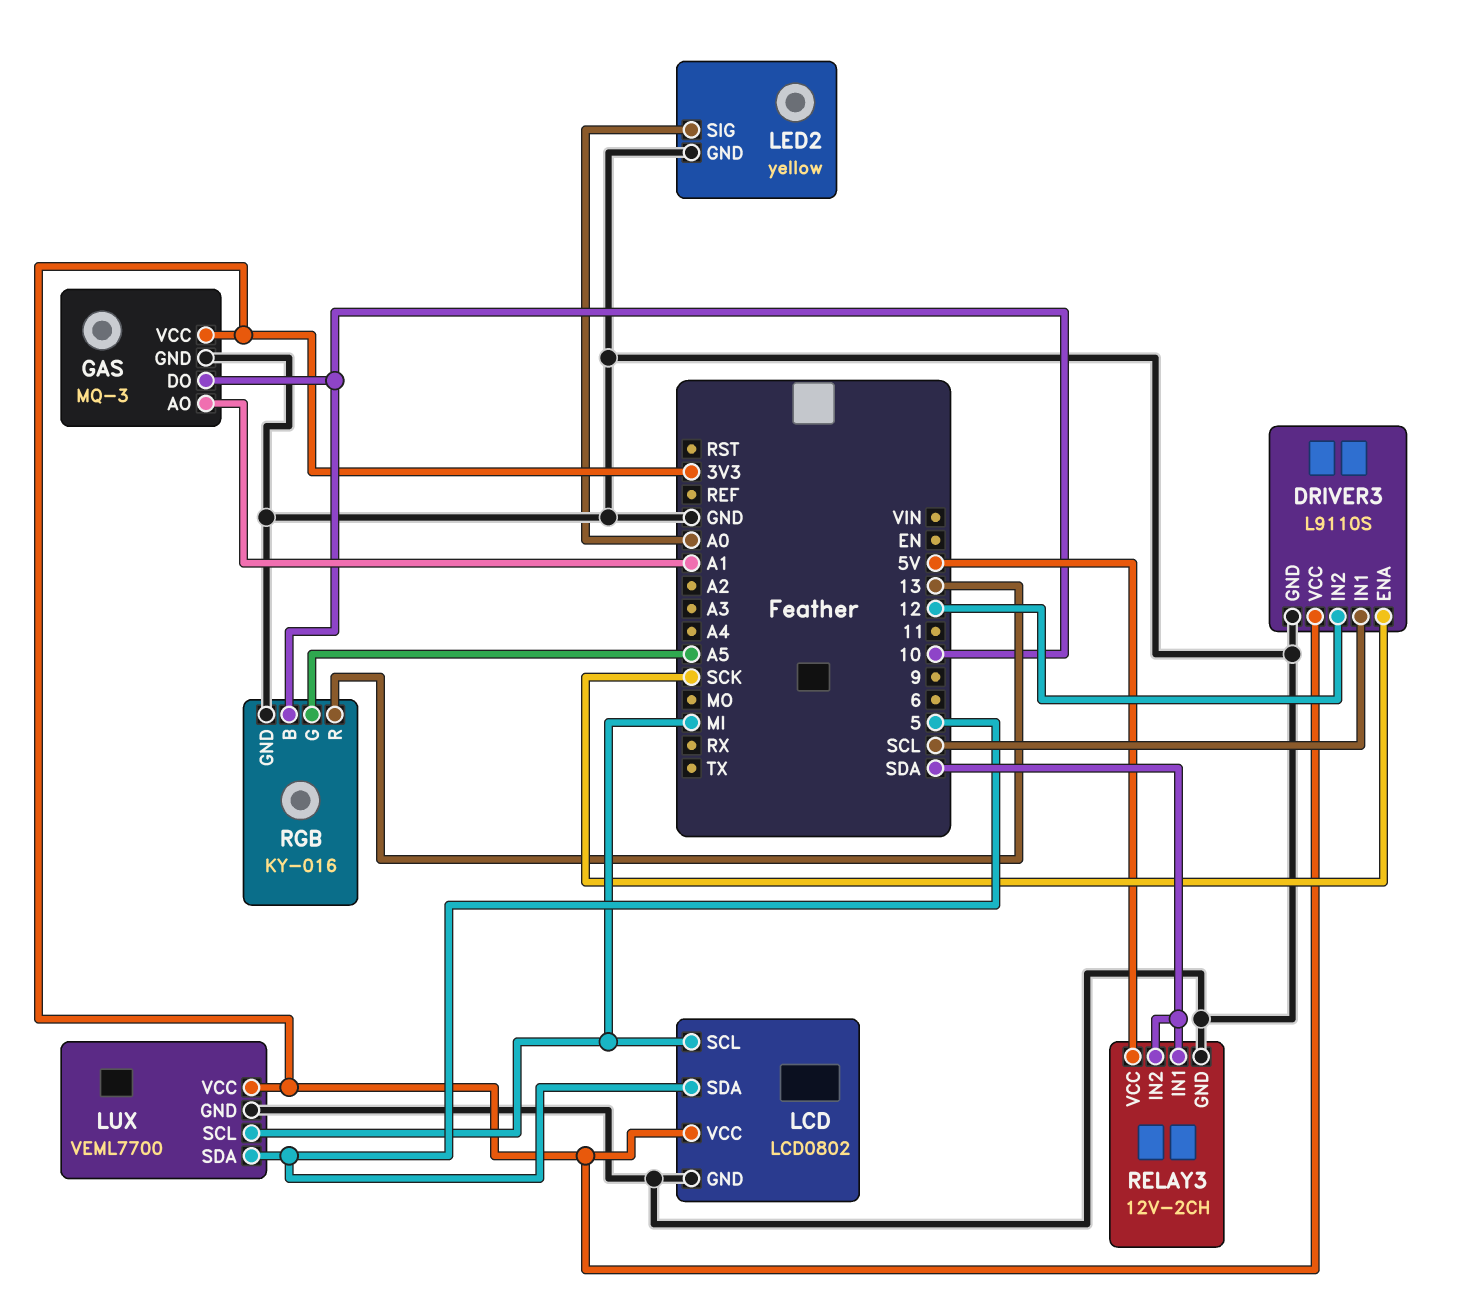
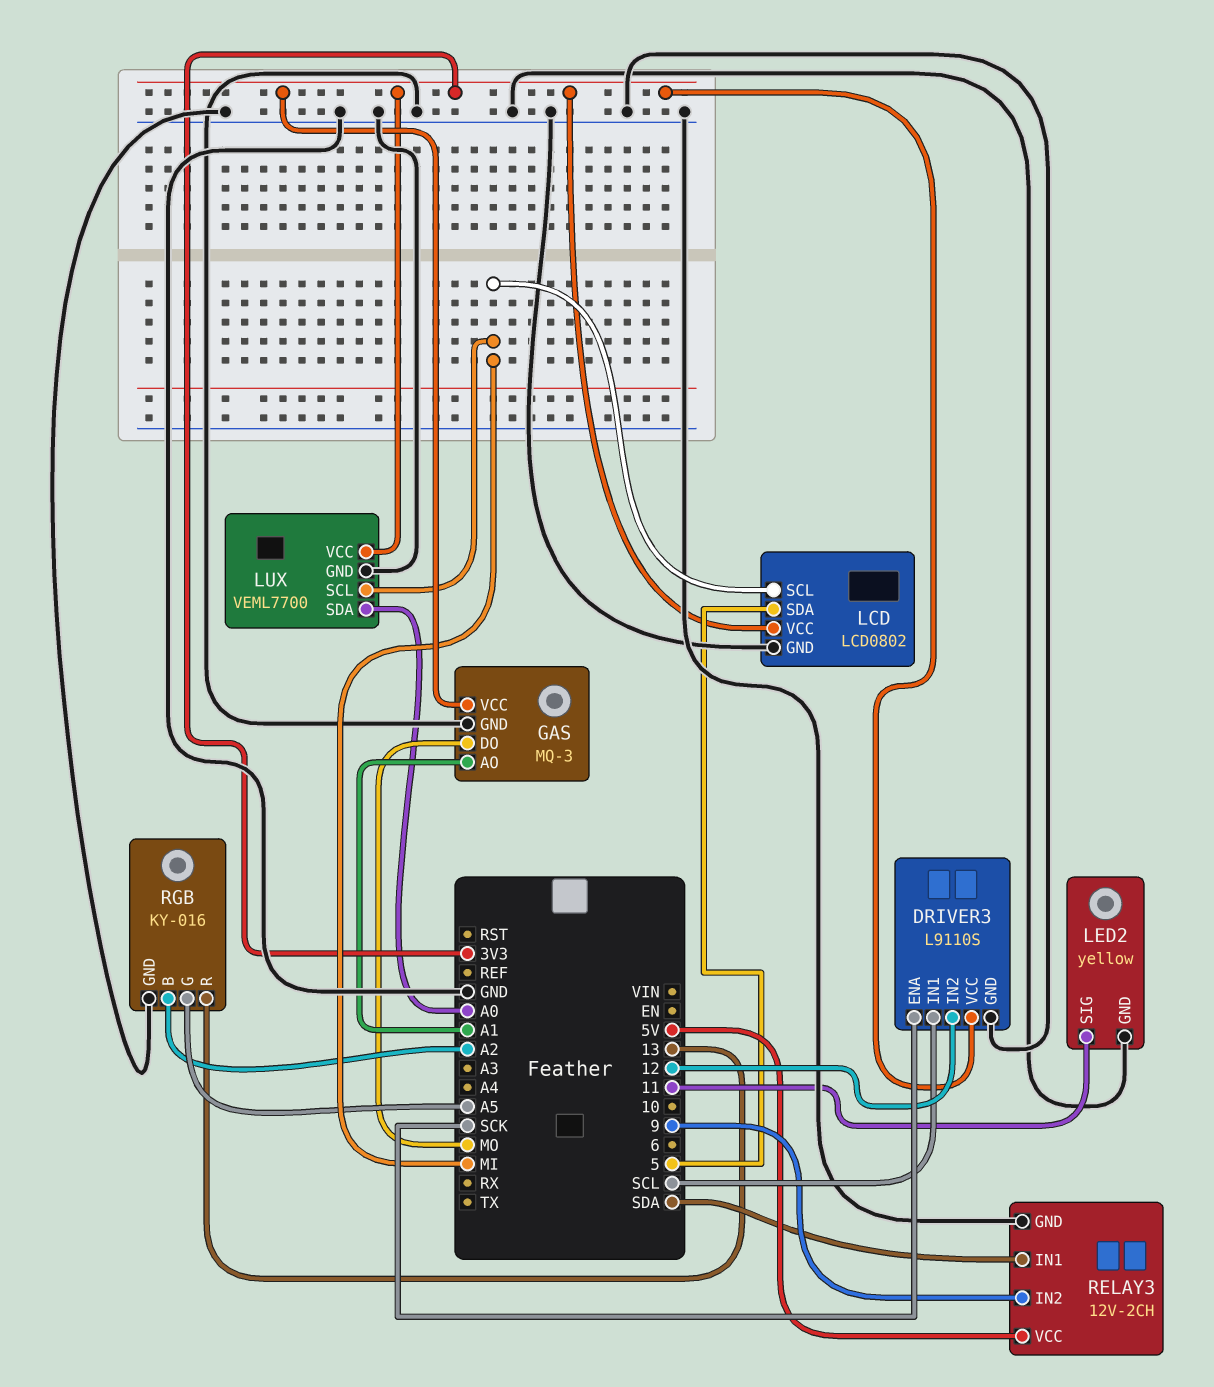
GAS pin DO: 10 -> MO
LED2 pin SIG: A0 -> 11
LUX pin SDA: 5 -> A0
RELAY3 pin IN2: SDA -> 9
RGB pin B: 10 -> A2

